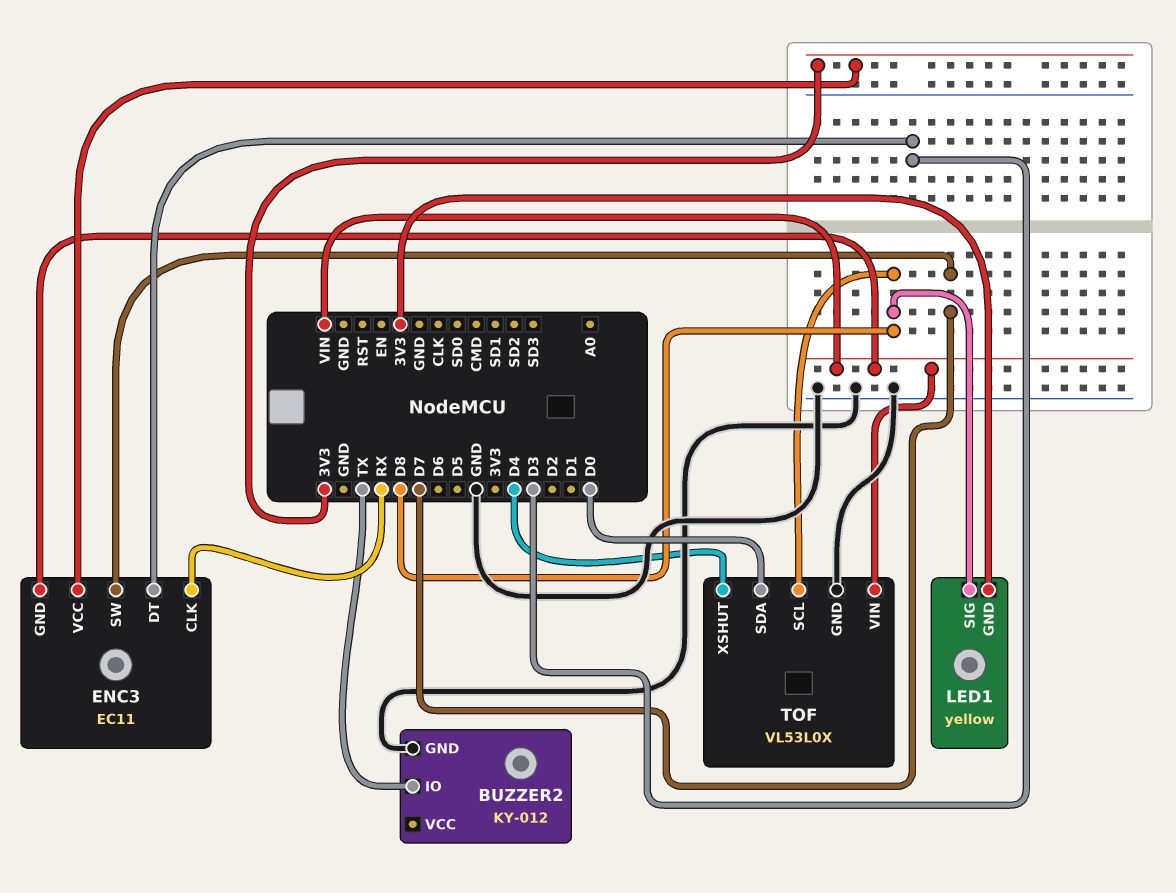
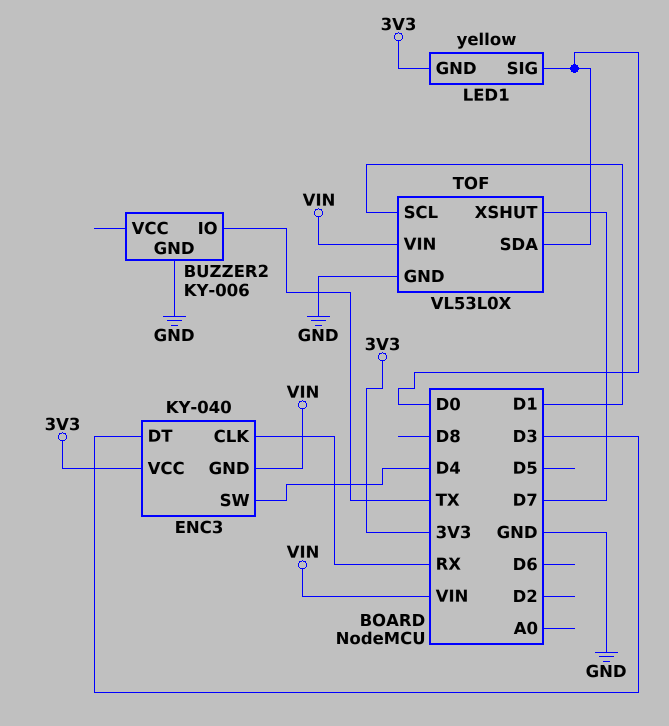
BUZZER2: KY-012 -> KY-006
ENC3: EC11 -> KY-040
ENC3 pin SW: D7 -> D4
LED1 pin SIG: D8 -> D0
TOF pin SCL: D8 -> D1
TOF pin XSHUT: D4 -> D7

